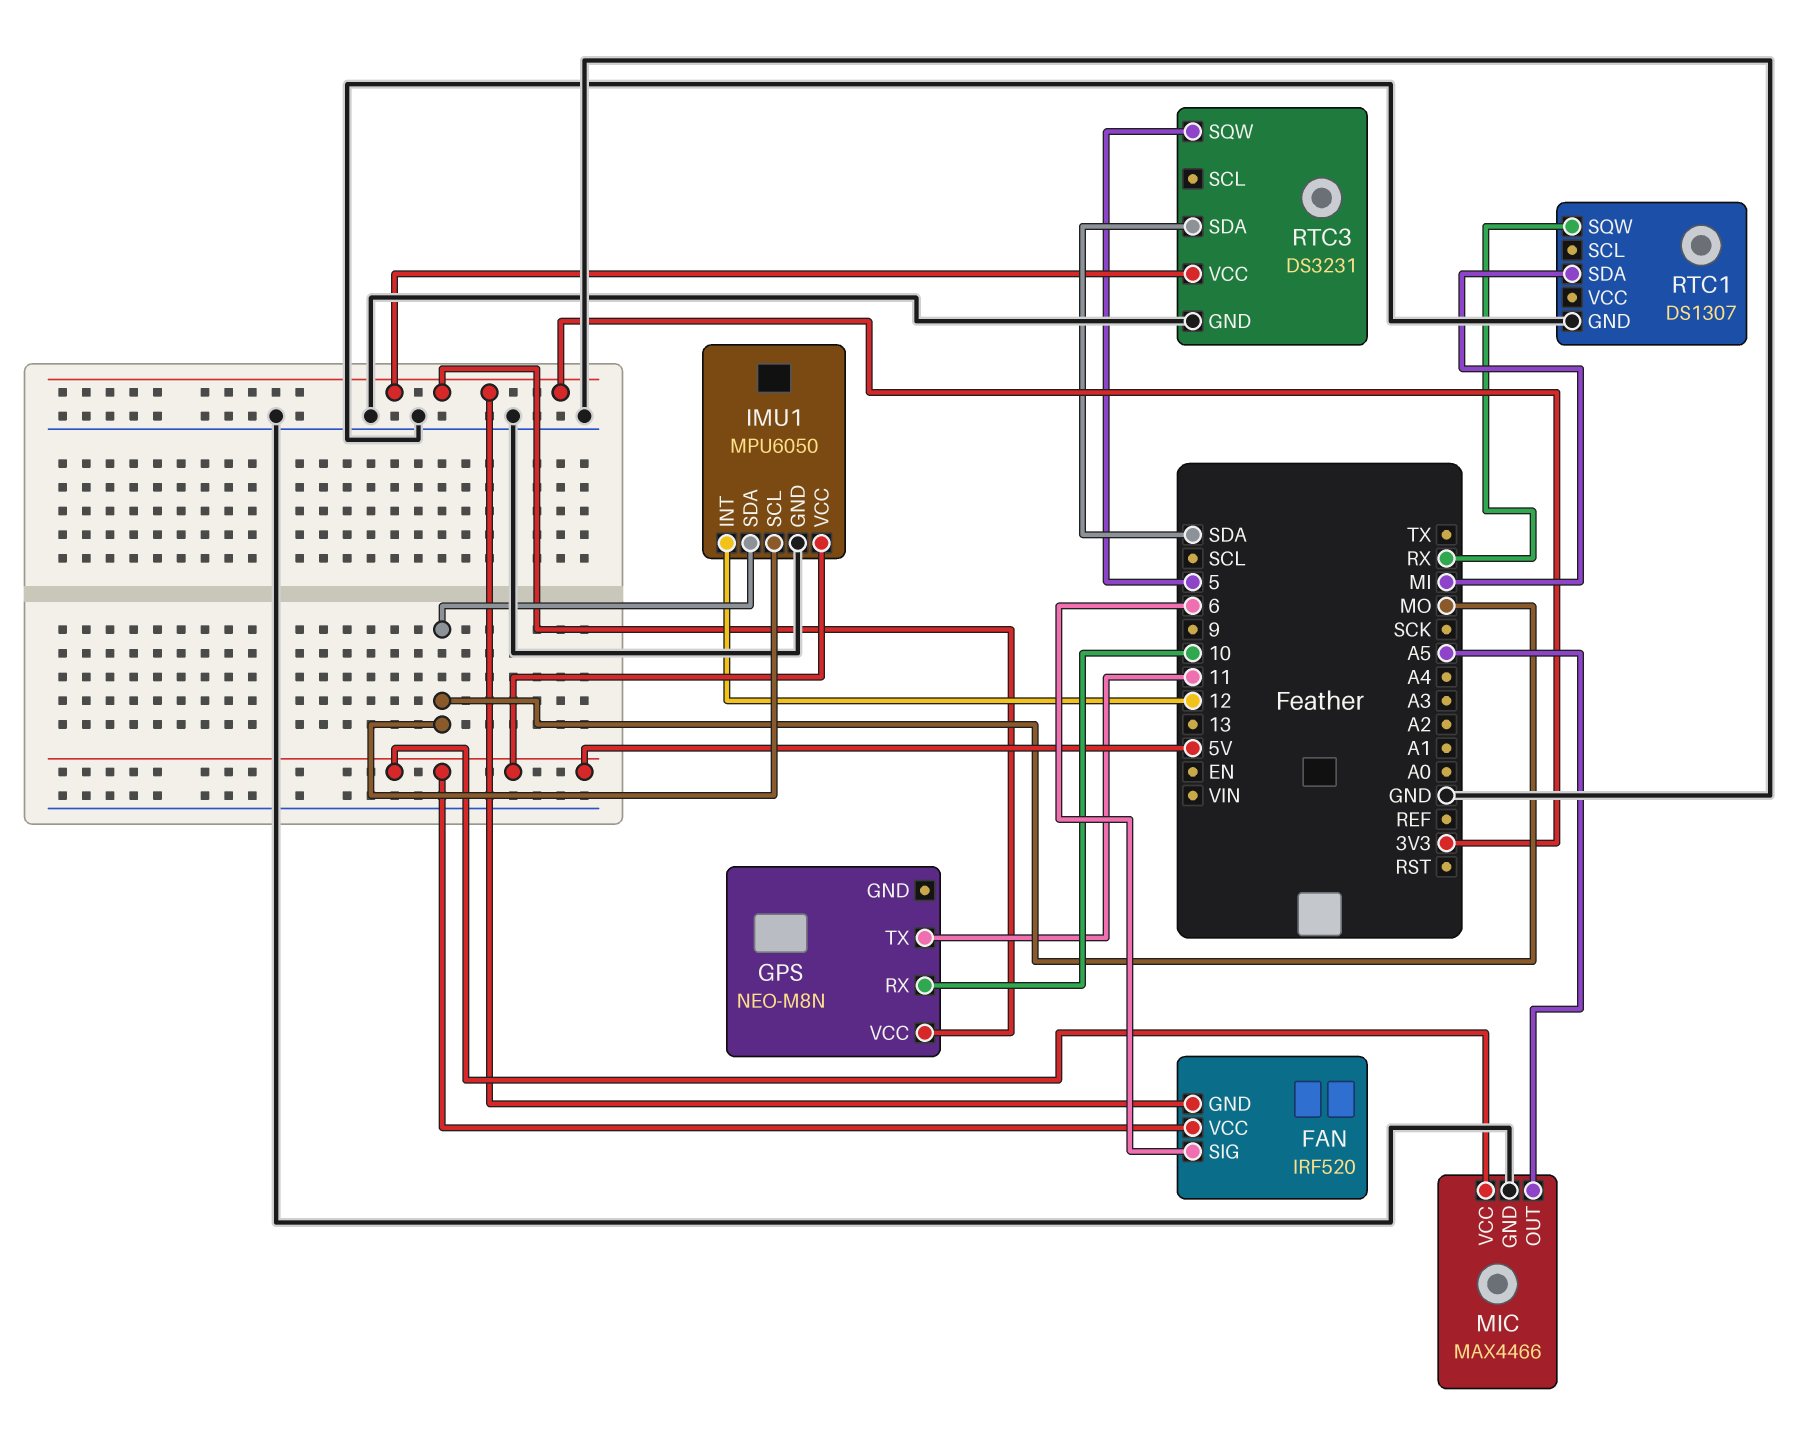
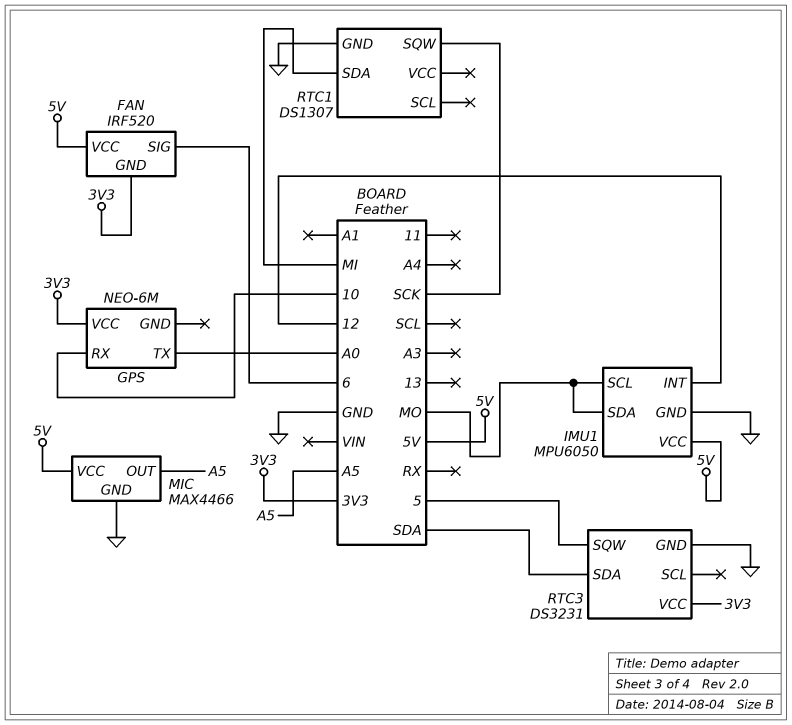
GPS: NEO-M8N -> NEO-6M
GPS pin TX: 11 -> A0
RTC1 pin SQW: RX -> SCK

